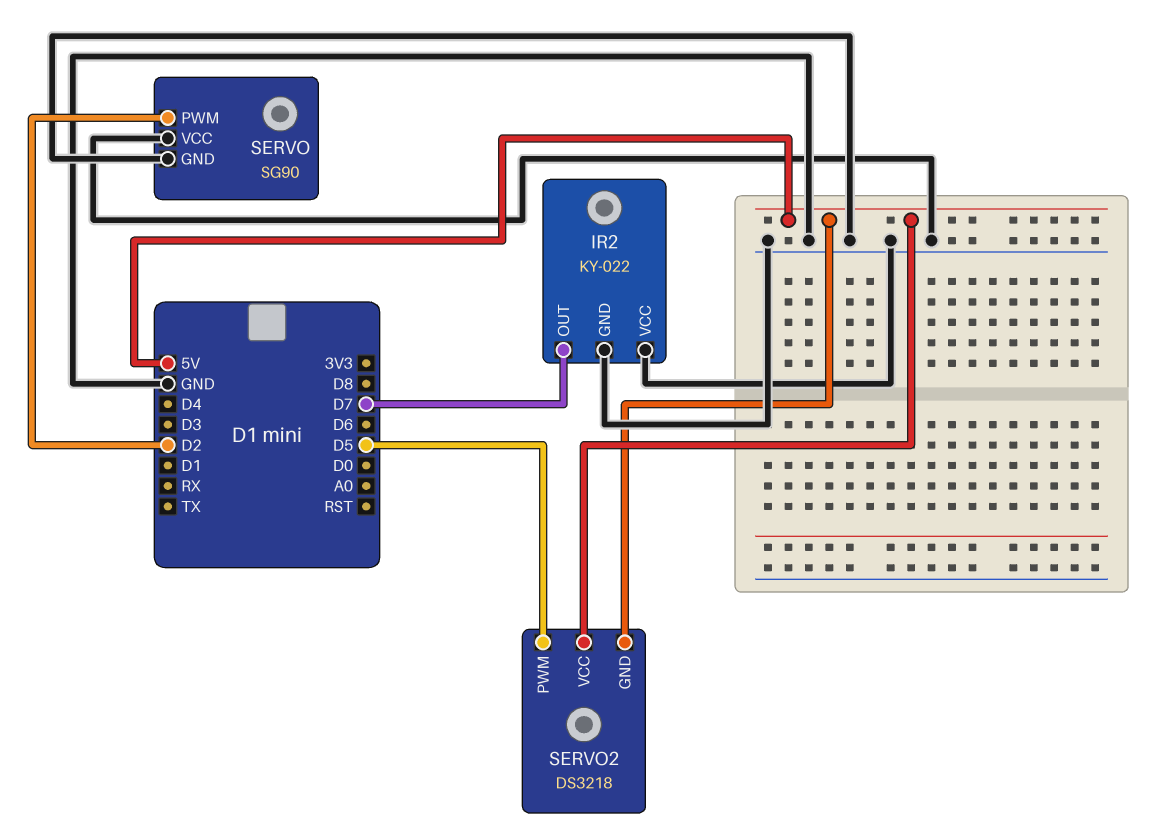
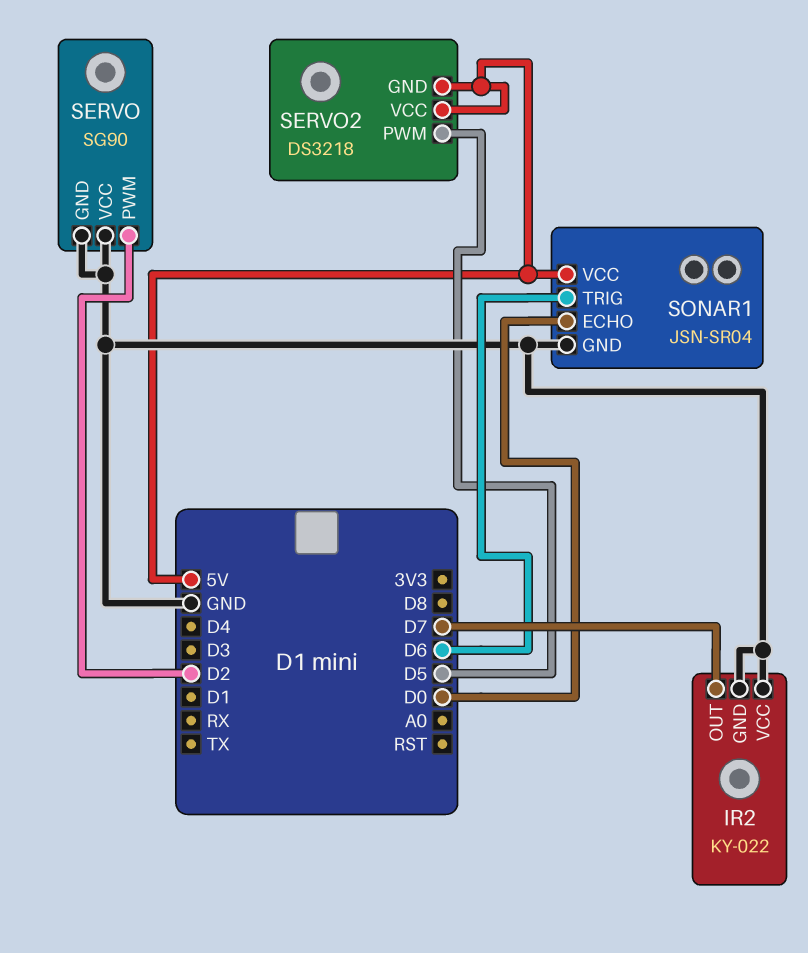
SONAR1: none -> JSN-SR04
SONAR1 pin ECHO: none -> D0
SONAR1 pin GND: none -> GND
SONAR1 pin TRIG: none -> D6
SONAR1 pin VCC: none -> 5V

